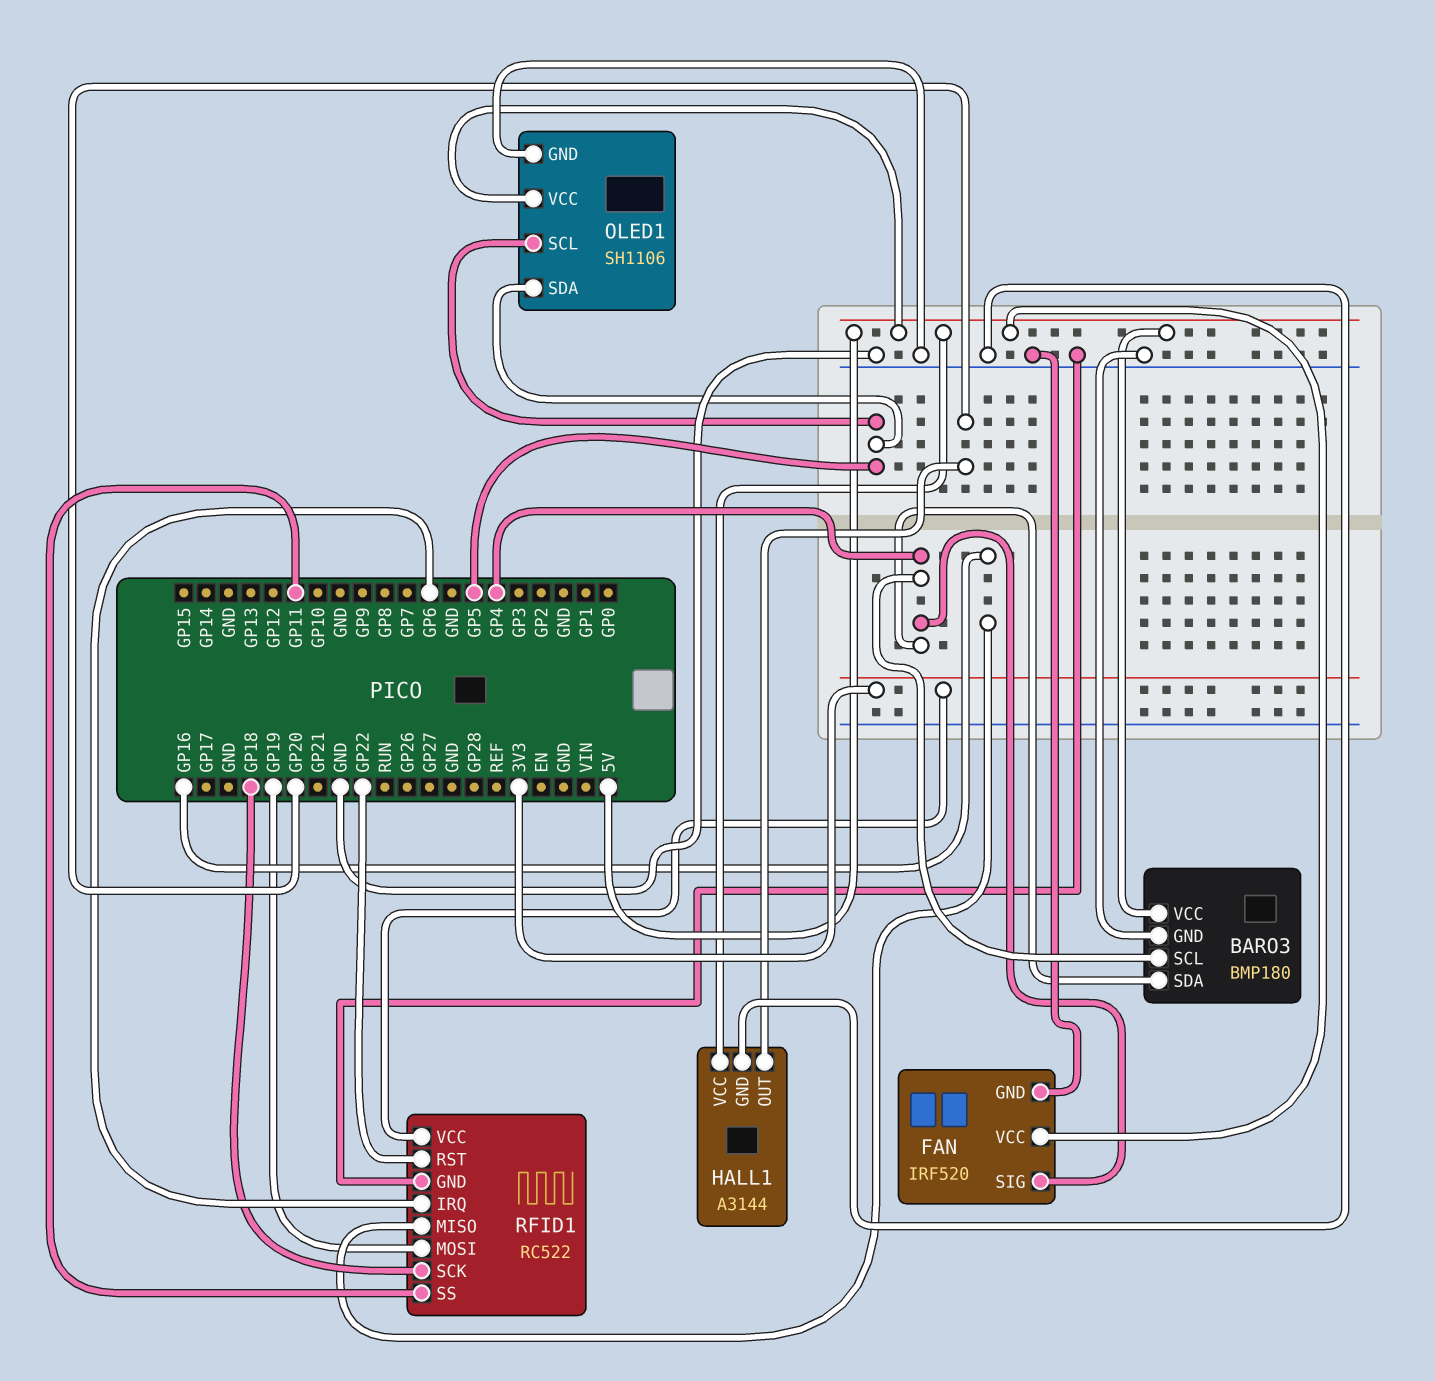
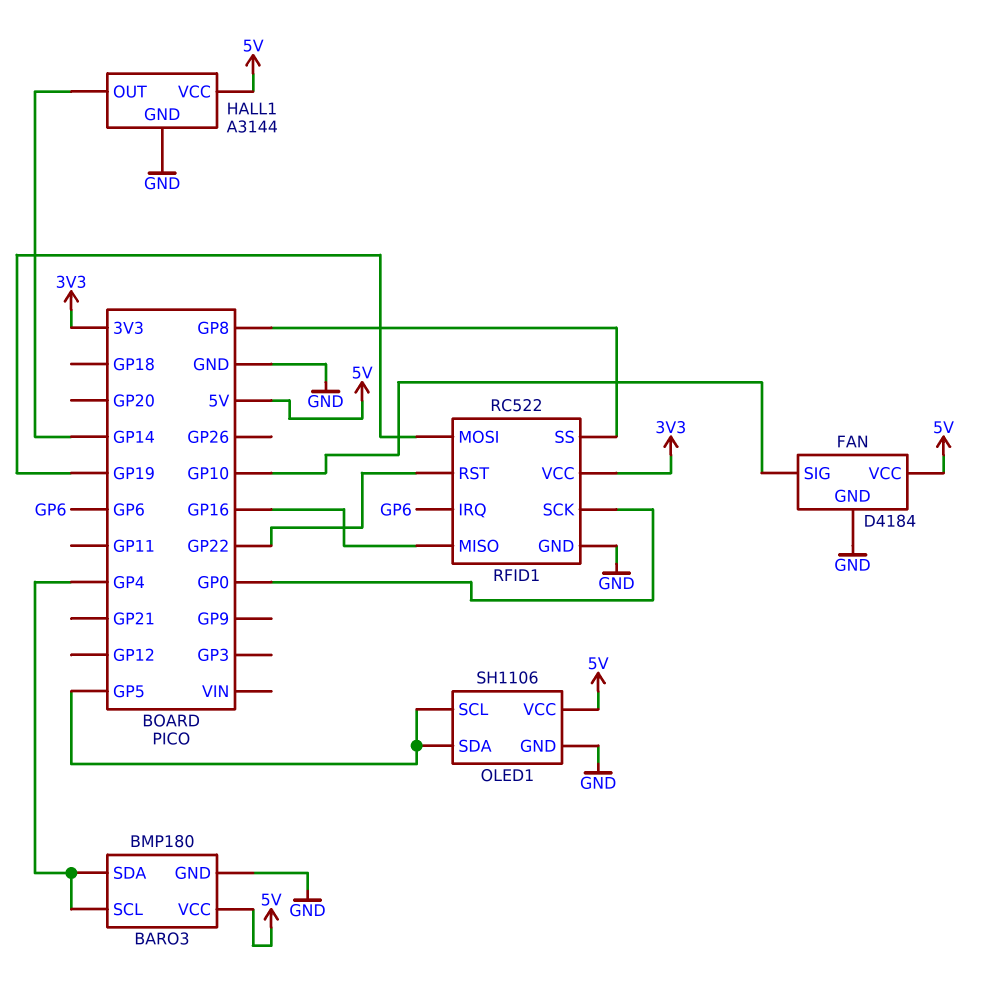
FAN: IRF520 -> D4184
FAN pin SIG: GP4 -> GP10
HALL1 pin OUT: GP20 -> GP14
RFID1 pin SCK: GP18 -> GP0
RFID1 pin SS: GP11 -> GP8

